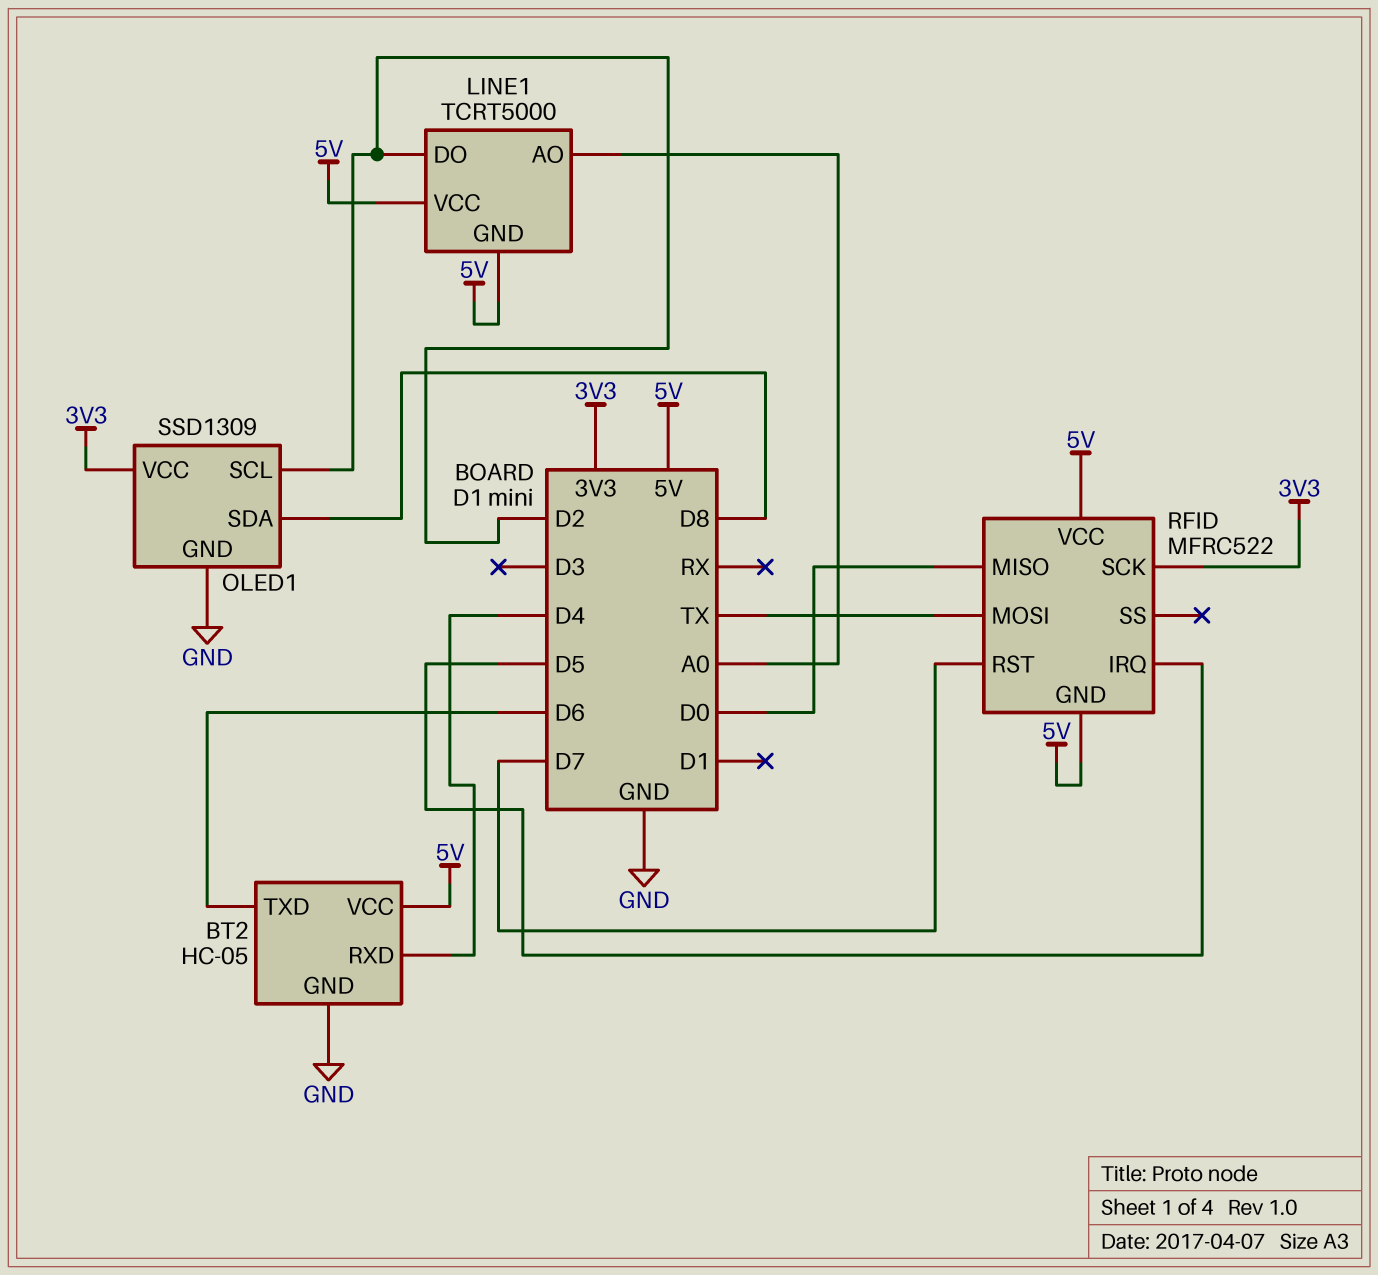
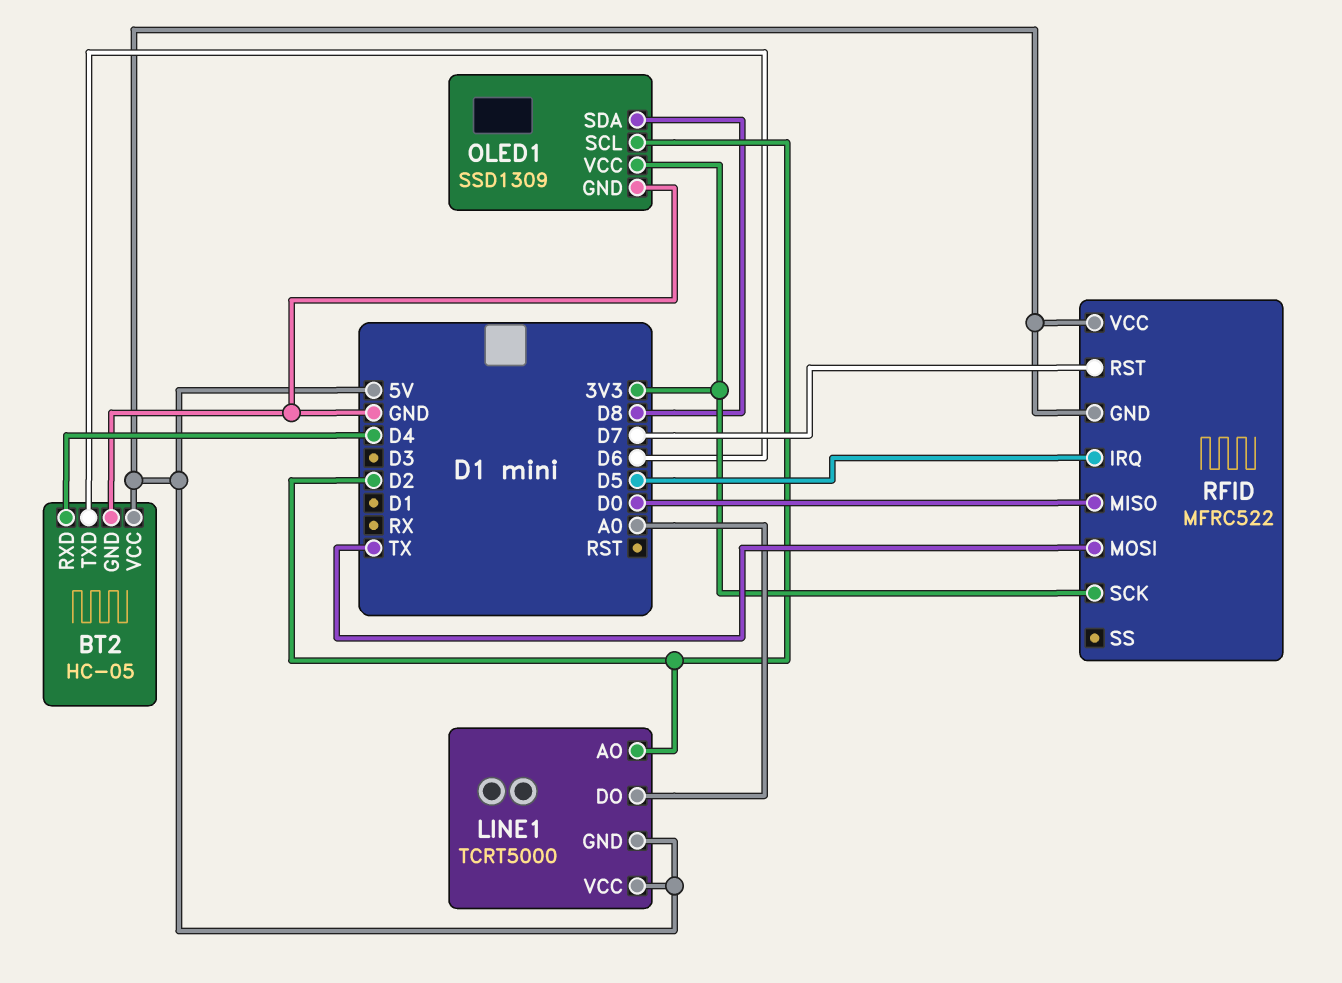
LINE1 pin AO: A0 -> D2
LINE1 pin DO: D2 -> A0

